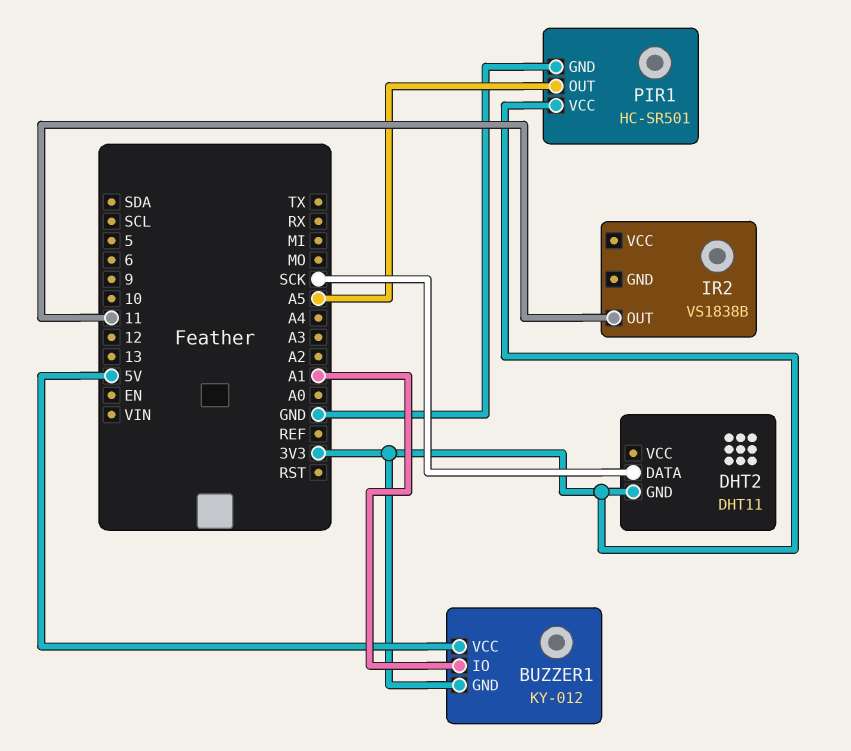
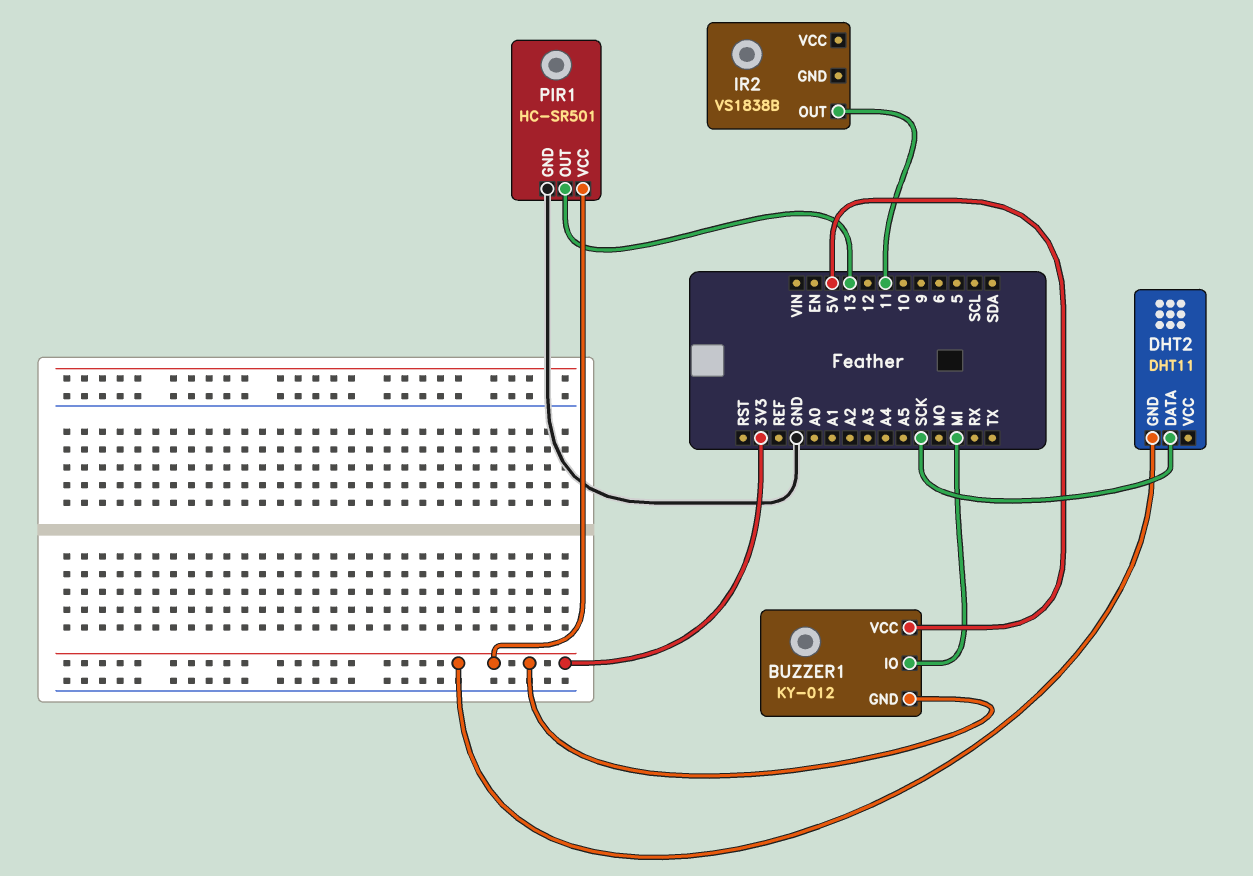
BUZZER1 pin IO: A1 -> MI
PIR1 pin OUT: A5 -> 13

